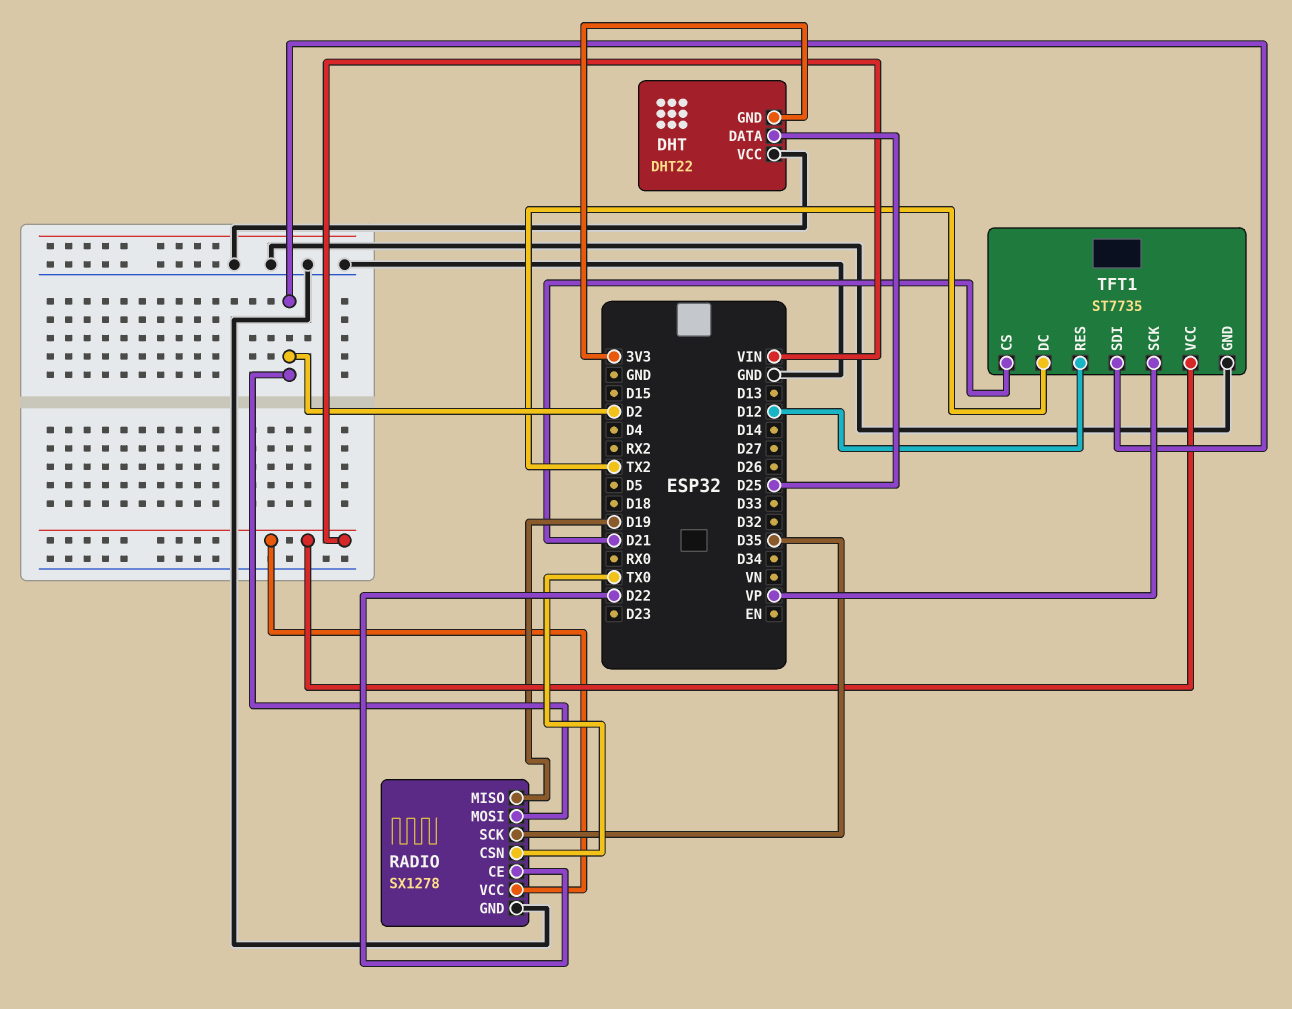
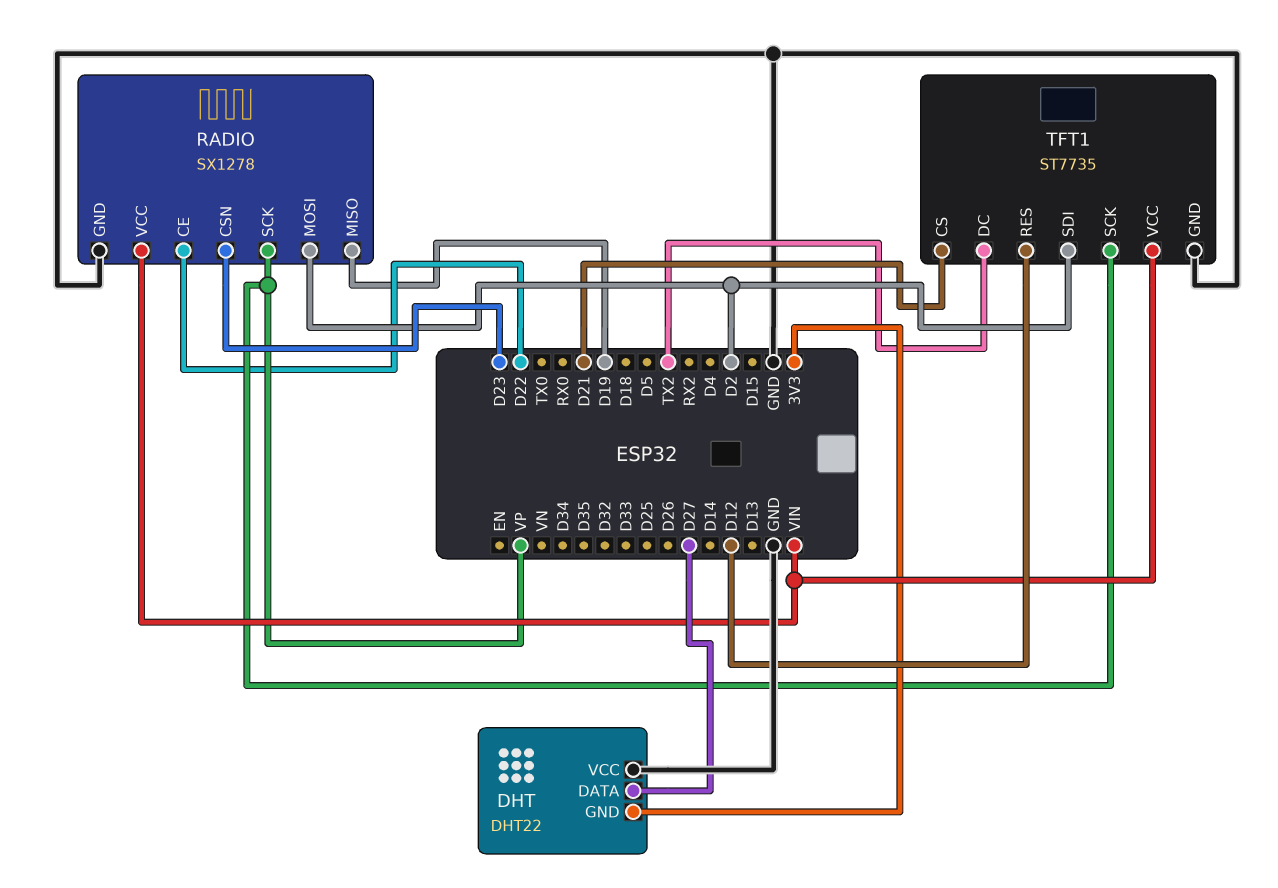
DHT pin DATA: D25 -> D27
RADIO pin CSN: TX0 -> D23
RADIO pin SCK: D35 -> VP

